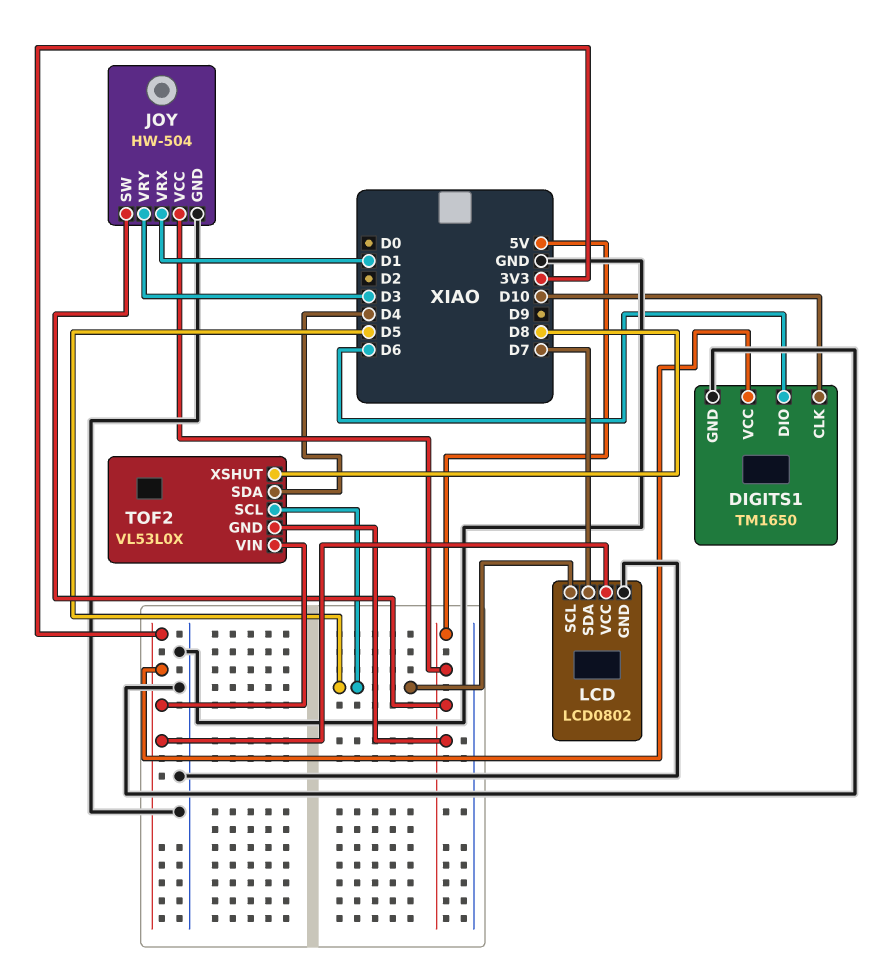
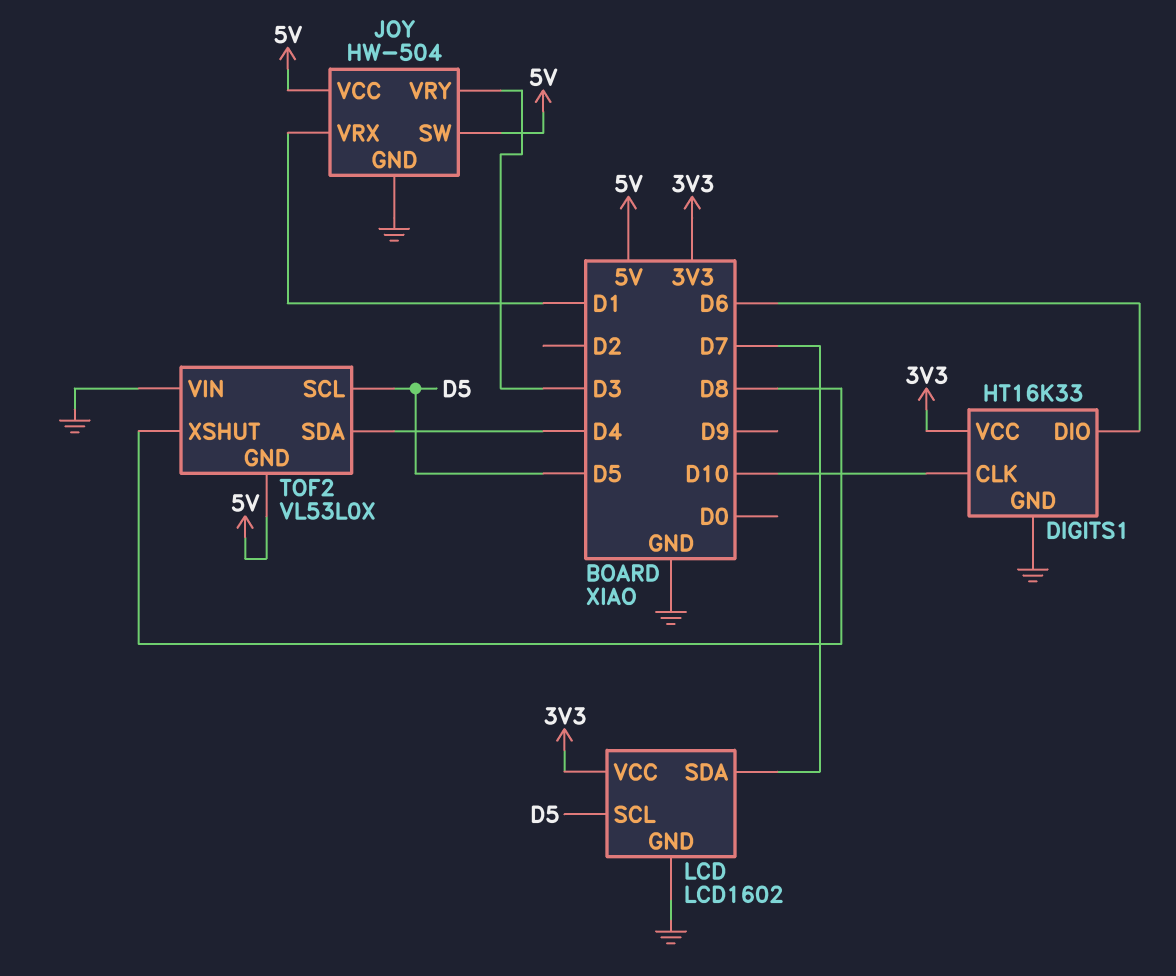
DIGITS1: TM1650 -> HT16K33
LCD: LCD0802 -> LCD1602
TOF2 pin VIN: 3V3 -> GND

